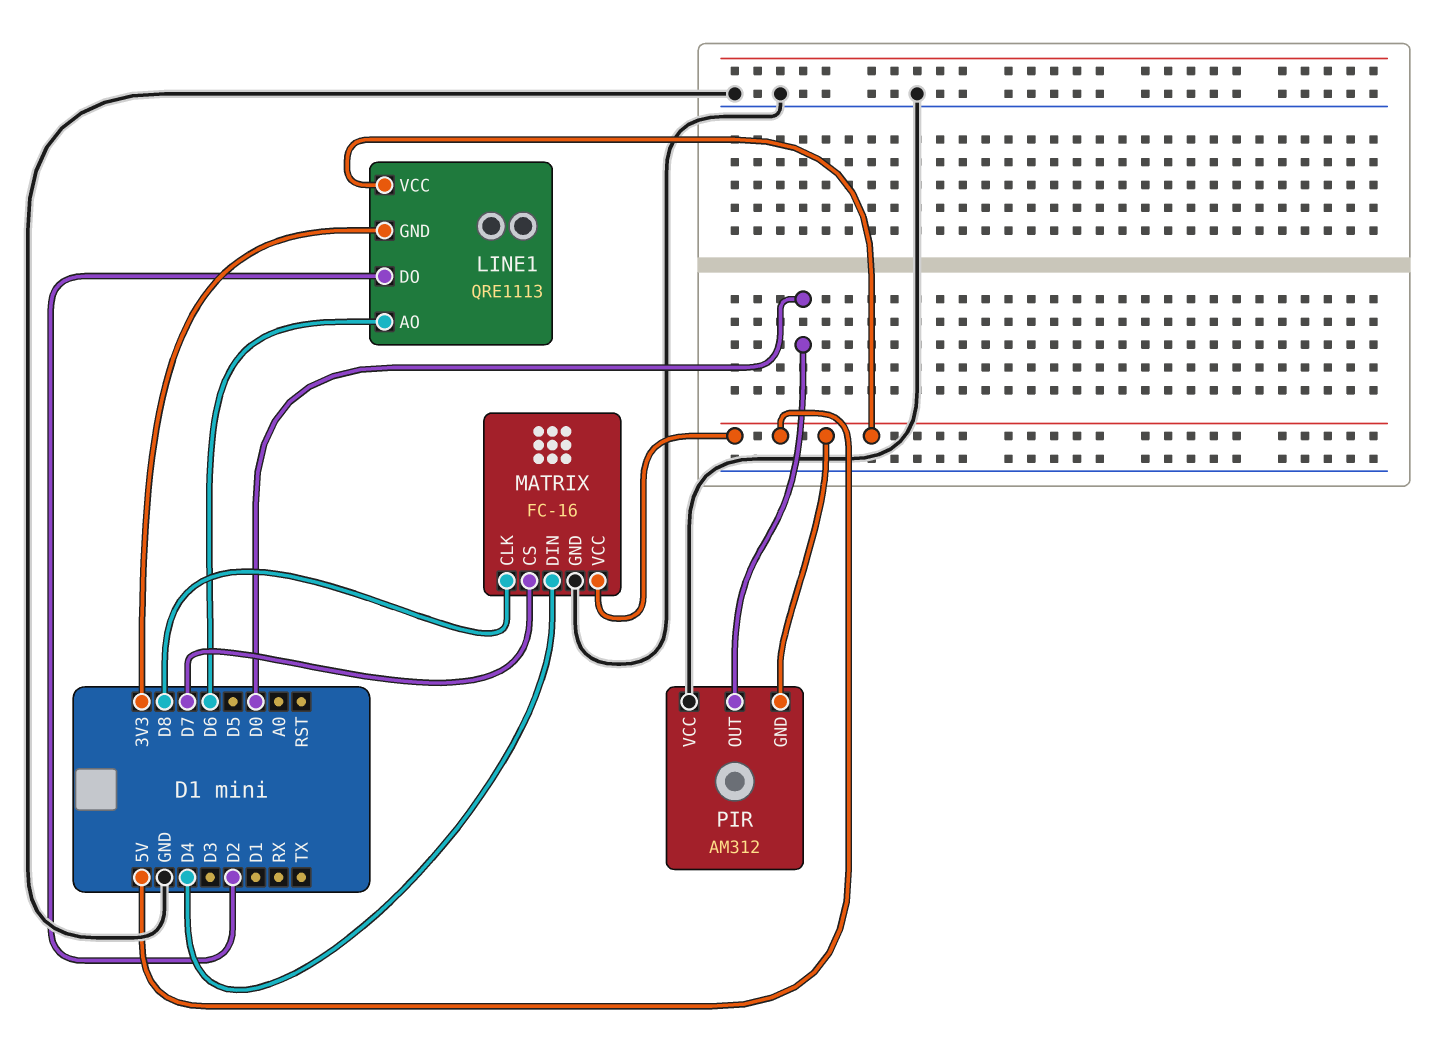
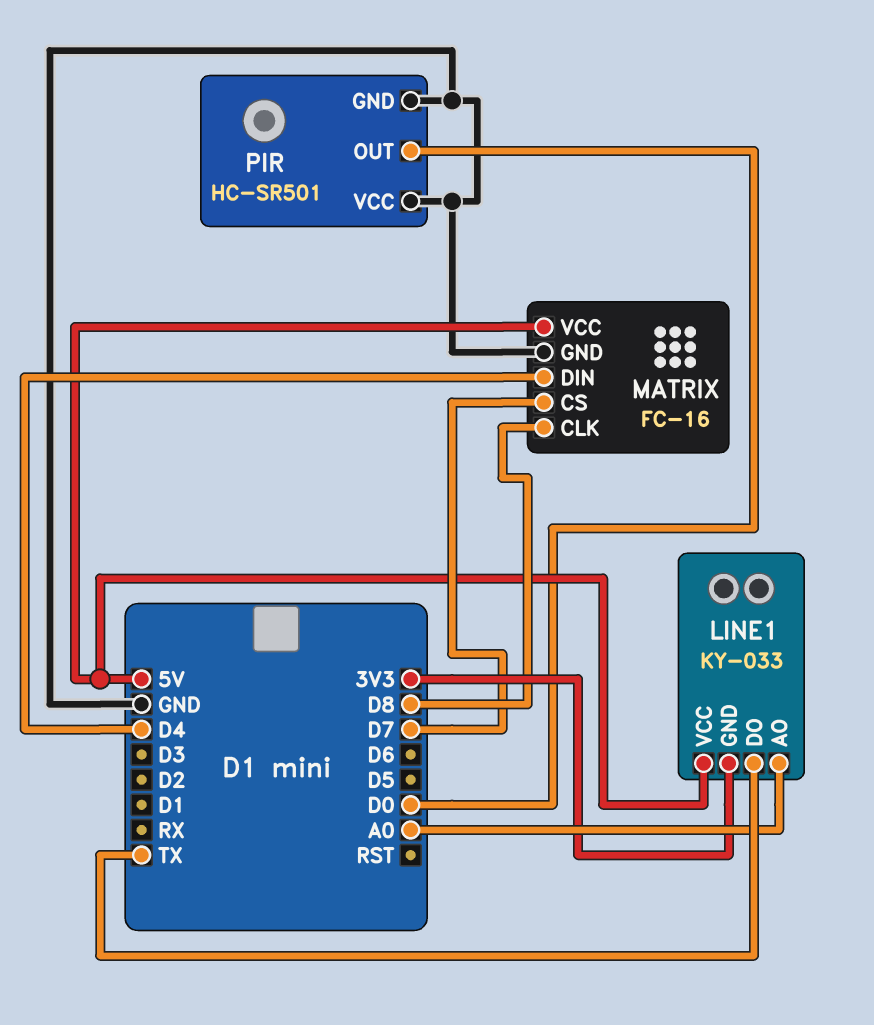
LINE1: QRE1113 -> KY-033
LINE1 pin AO: D6 -> A0
LINE1 pin DO: D2 -> TX
PIR: AM312 -> HC-SR501
PIR pin GND: 5V -> GND

